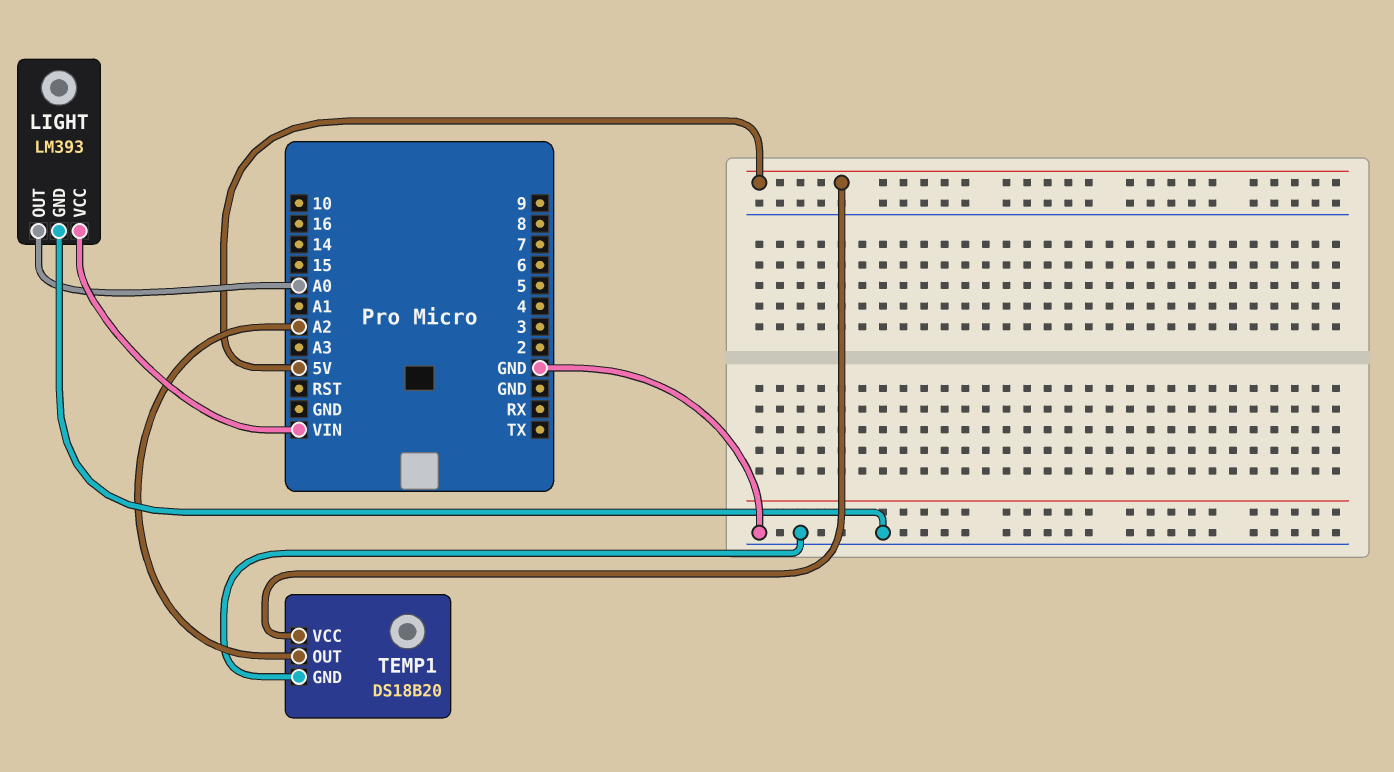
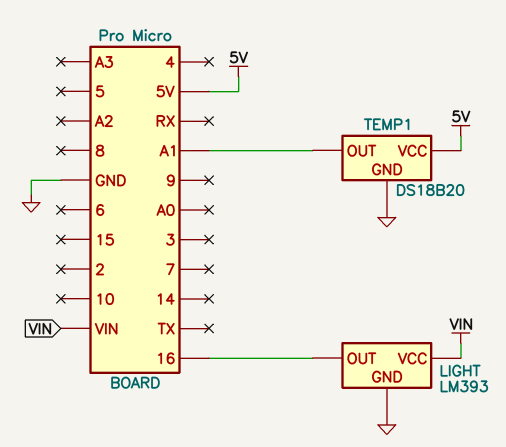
LIGHT pin OUT: A0 -> 16
TEMP1 pin OUT: A2 -> A1

